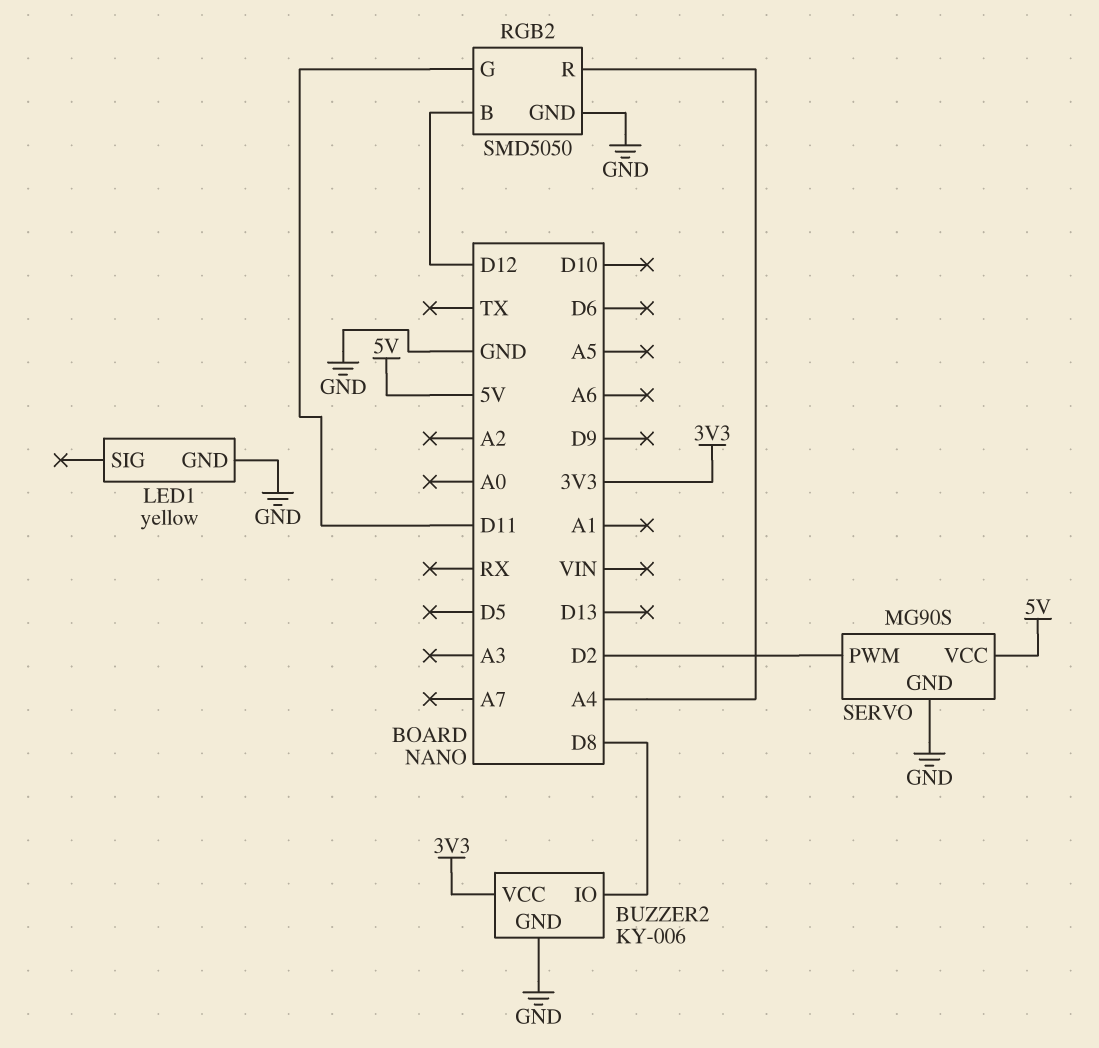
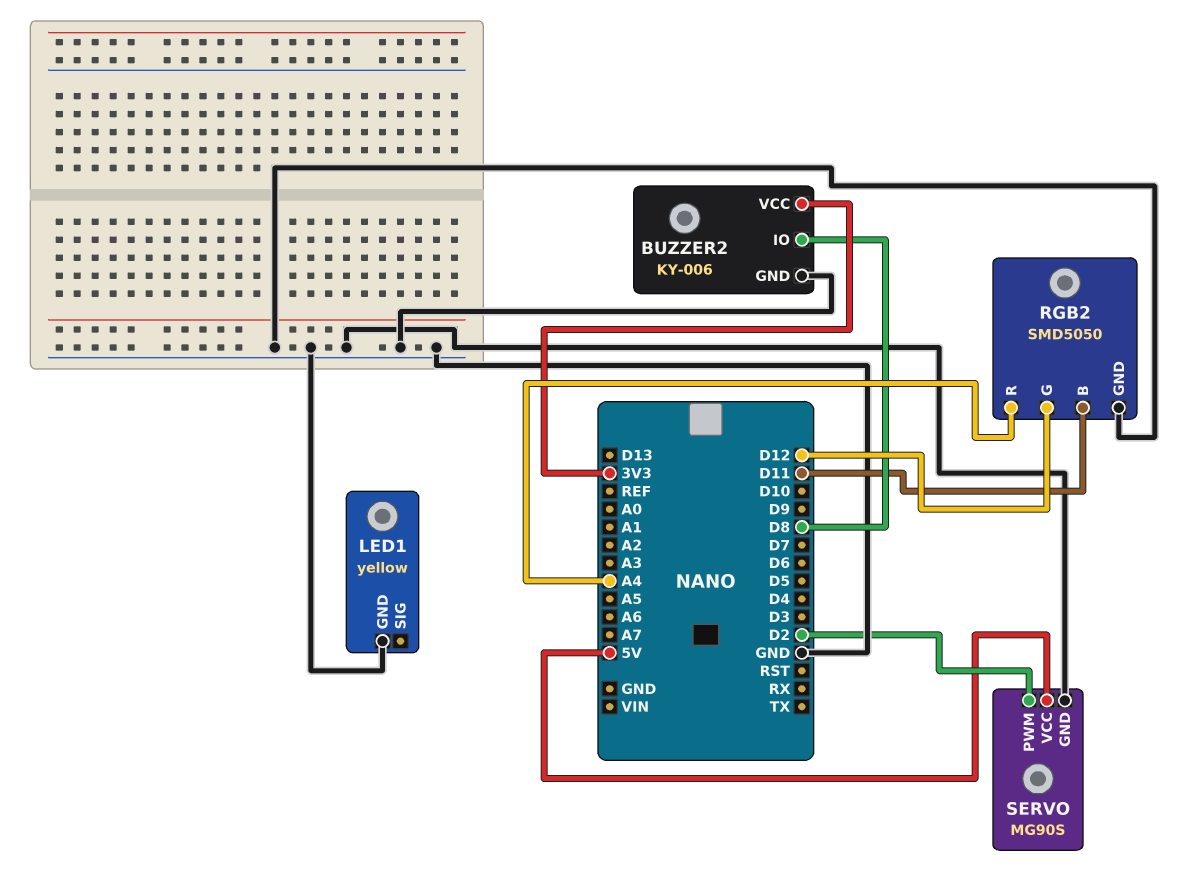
RGB2 pin B: D12 -> D11
RGB2 pin G: D11 -> D12

